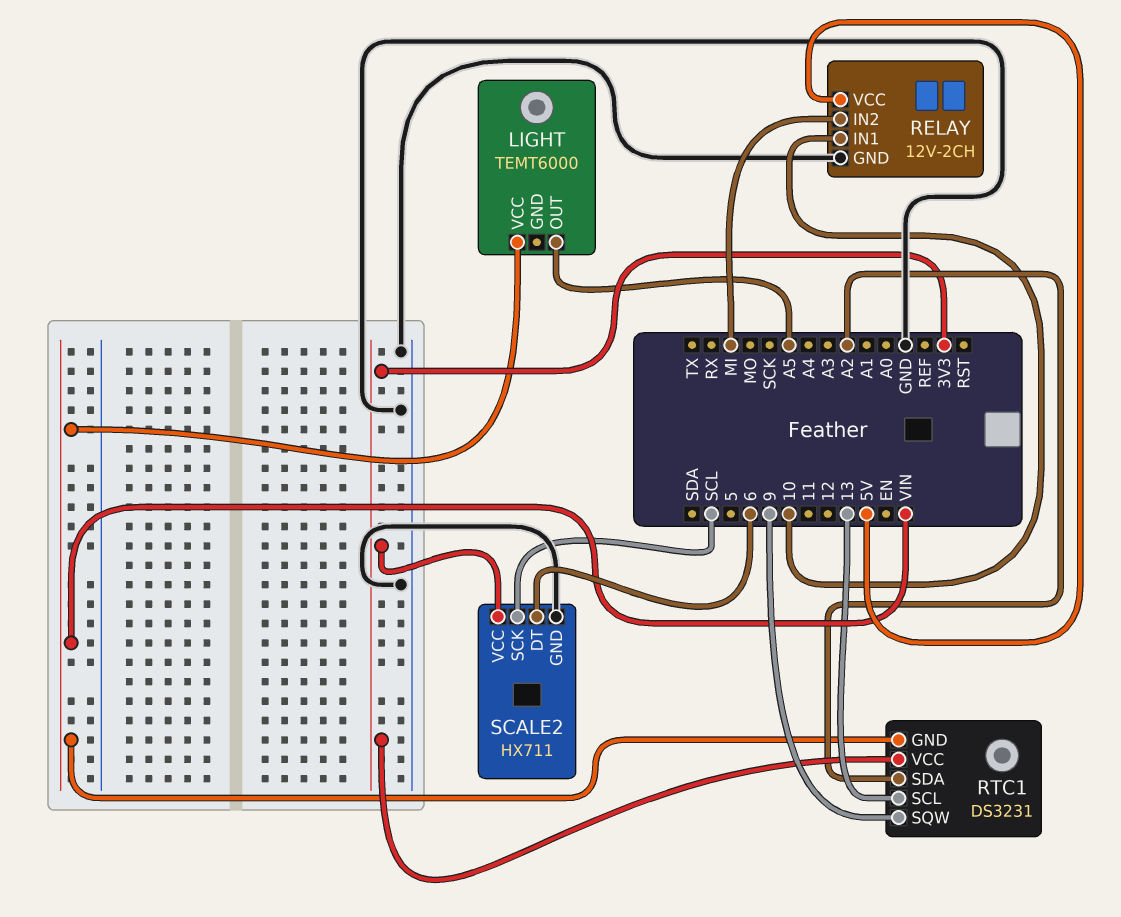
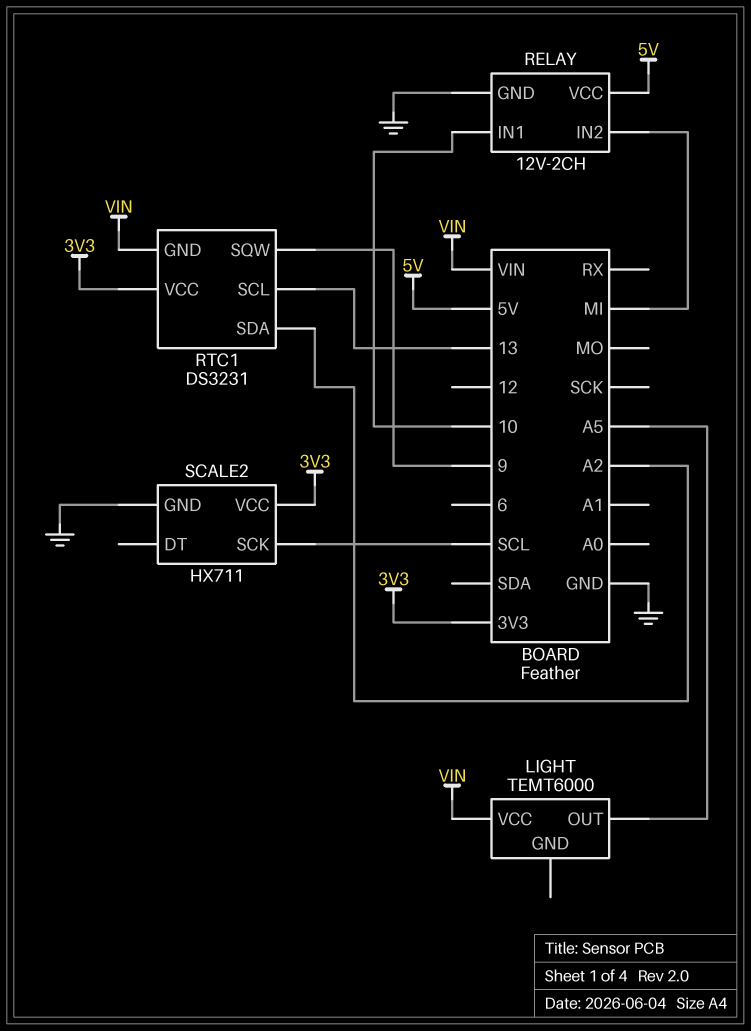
SCALE2 pin DT: 6 -> none

